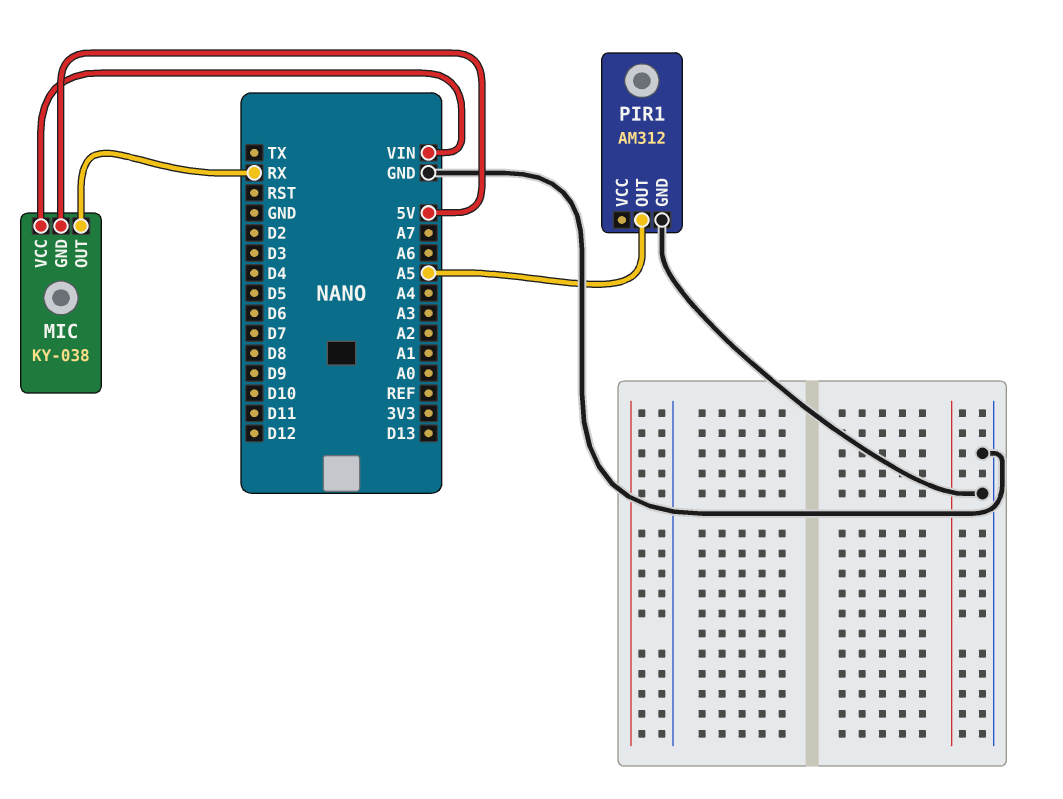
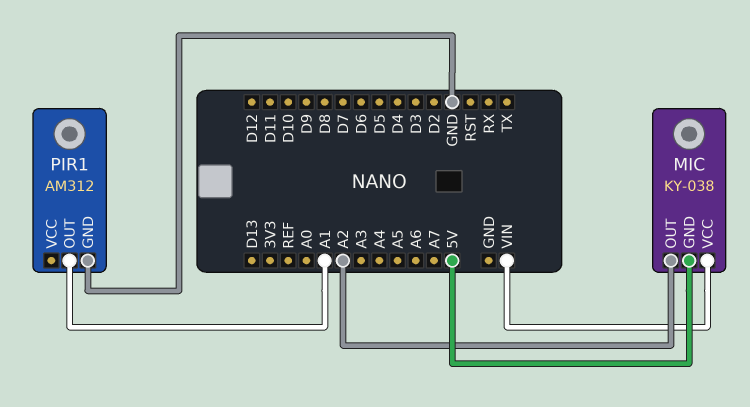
MIC pin OUT: RX -> A2
PIR1 pin OUT: A5 -> A1

